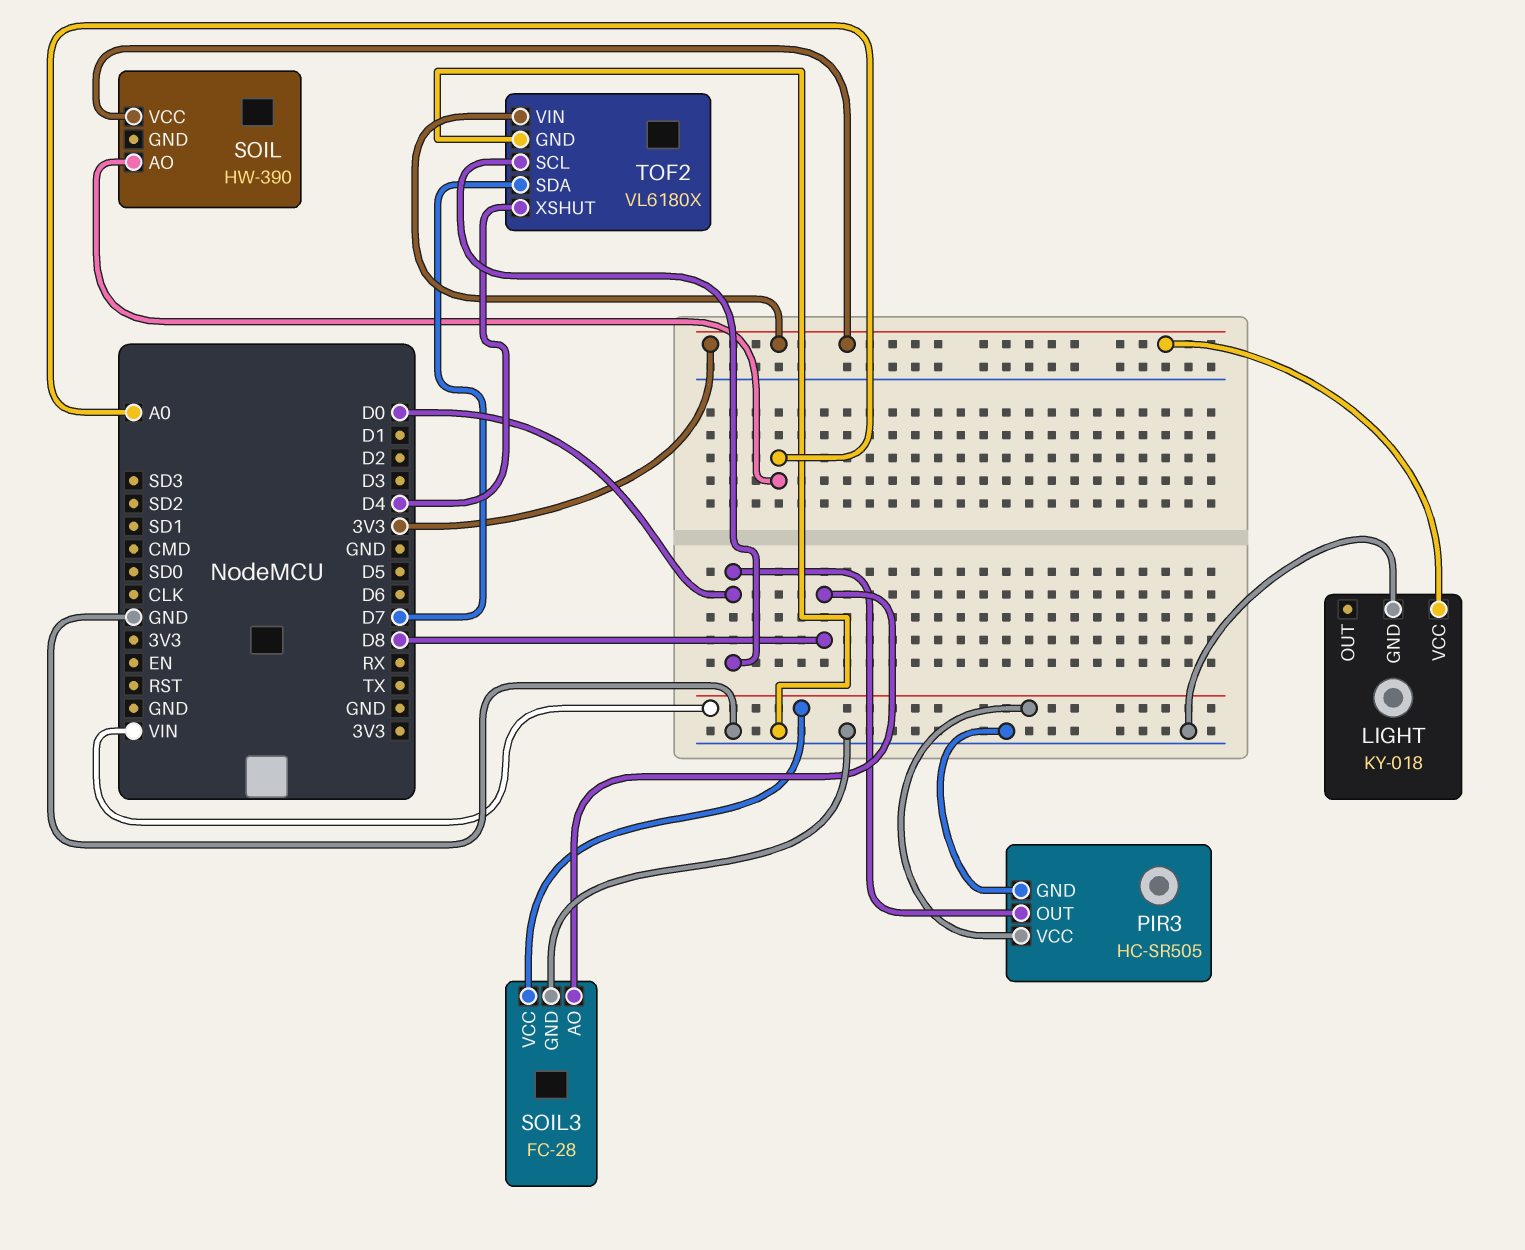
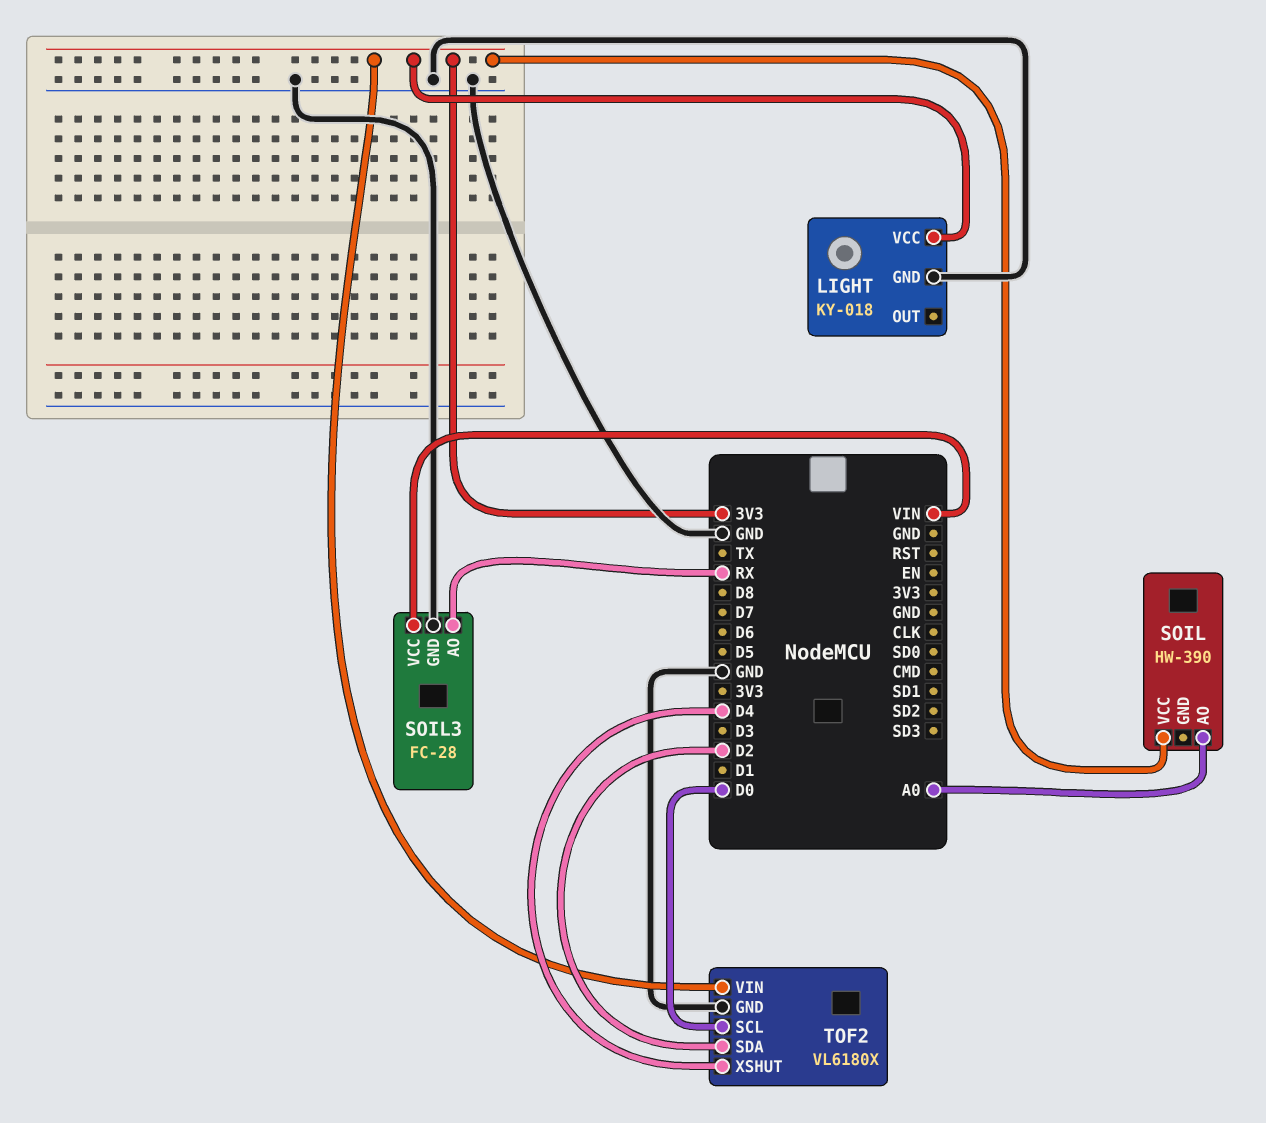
PIR3: HC-SR505 -> none
PIR3 pin GND: GND -> none
PIR3 pin OUT: D0 -> none
PIR3 pin VCC: VIN -> none
SOIL3 pin AO: D8 -> RX
TOF2 pin SDA: D7 -> D2

